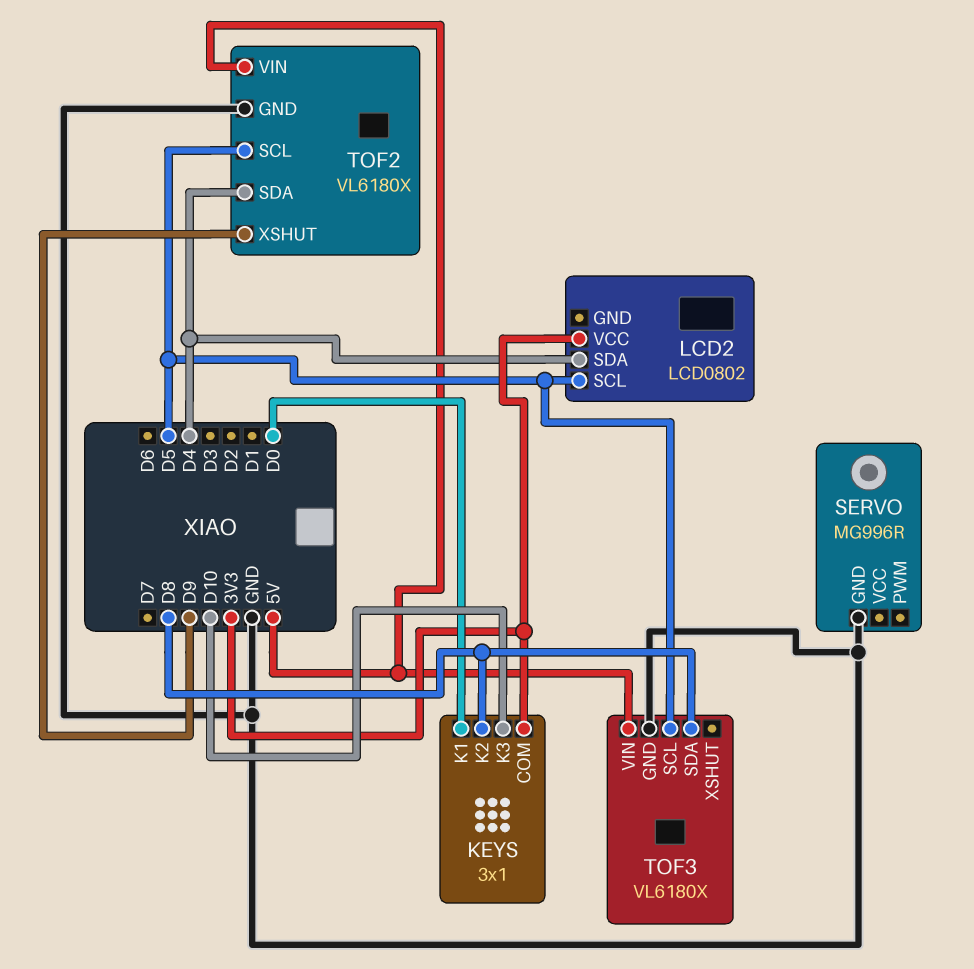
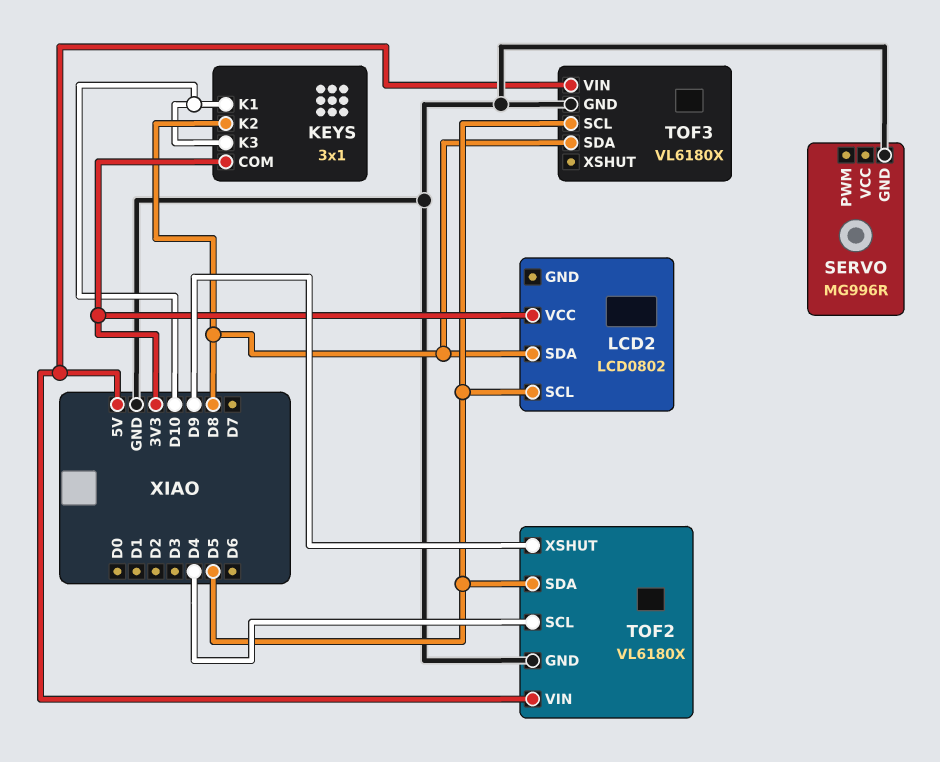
KEYS pin K1: D0 -> D10
LCD2 pin SDA: D4 -> D8
TOF2 pin SCL: D5 -> D4
TOF2 pin SDA: D4 -> D5

